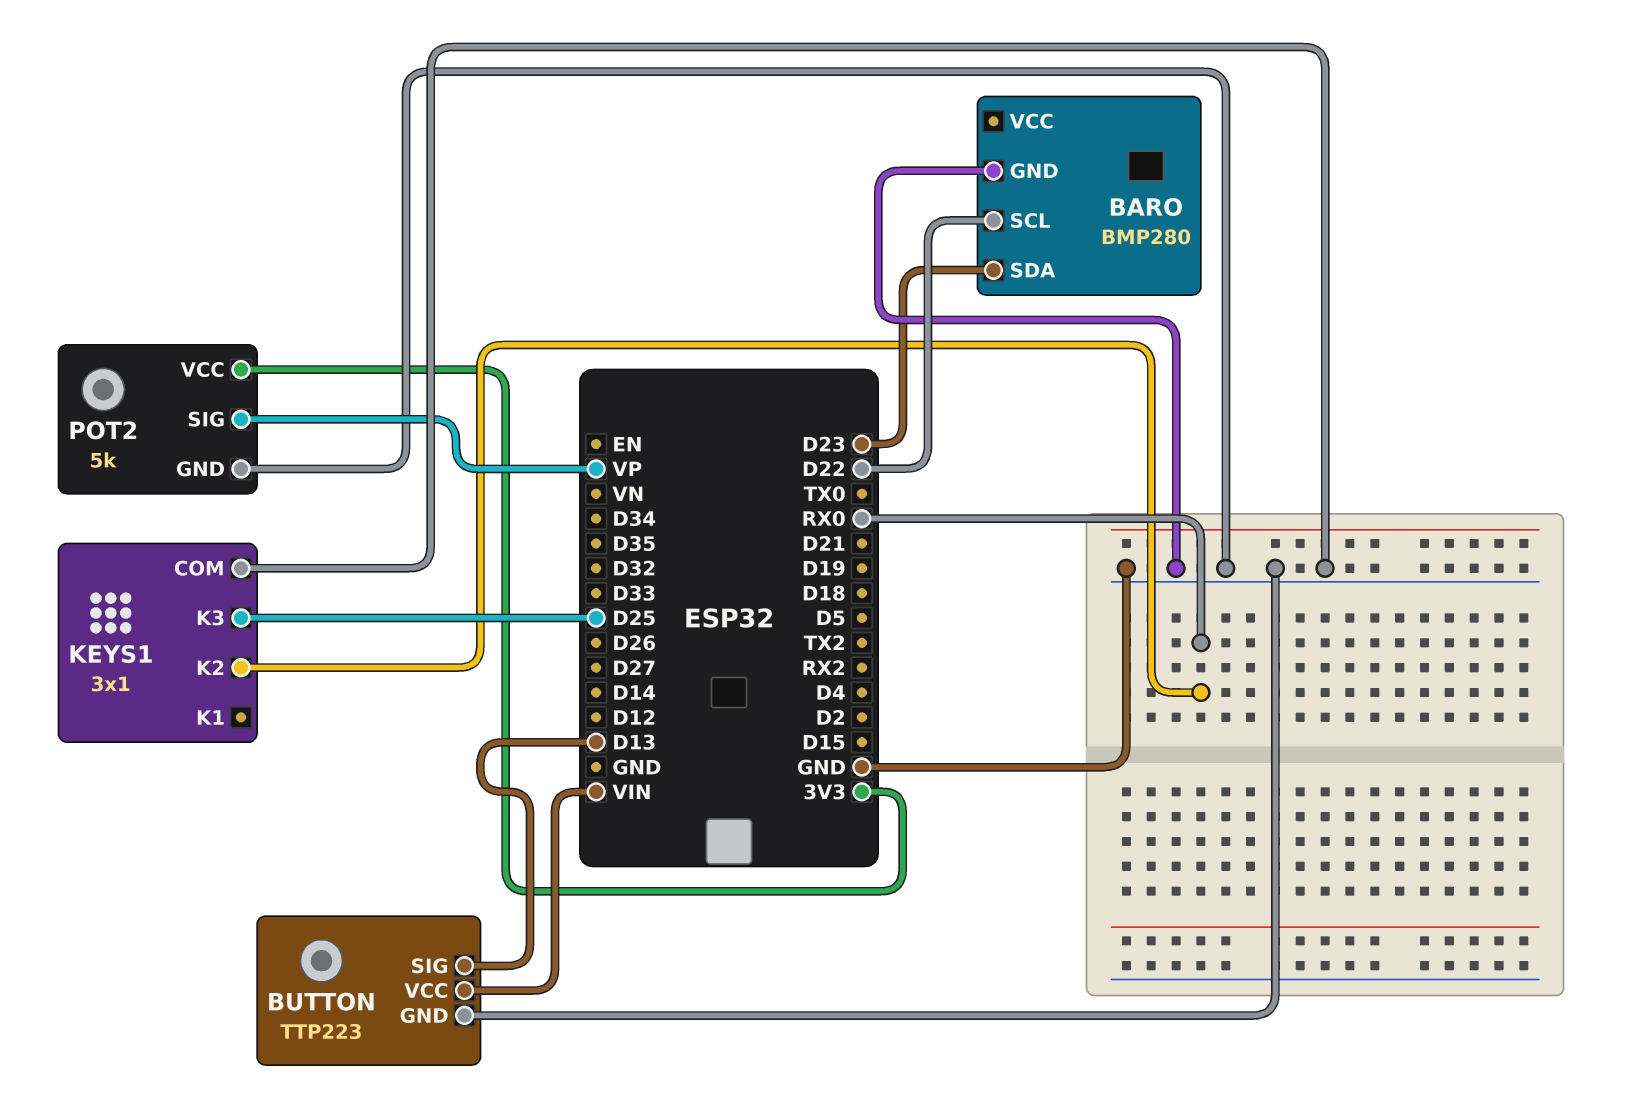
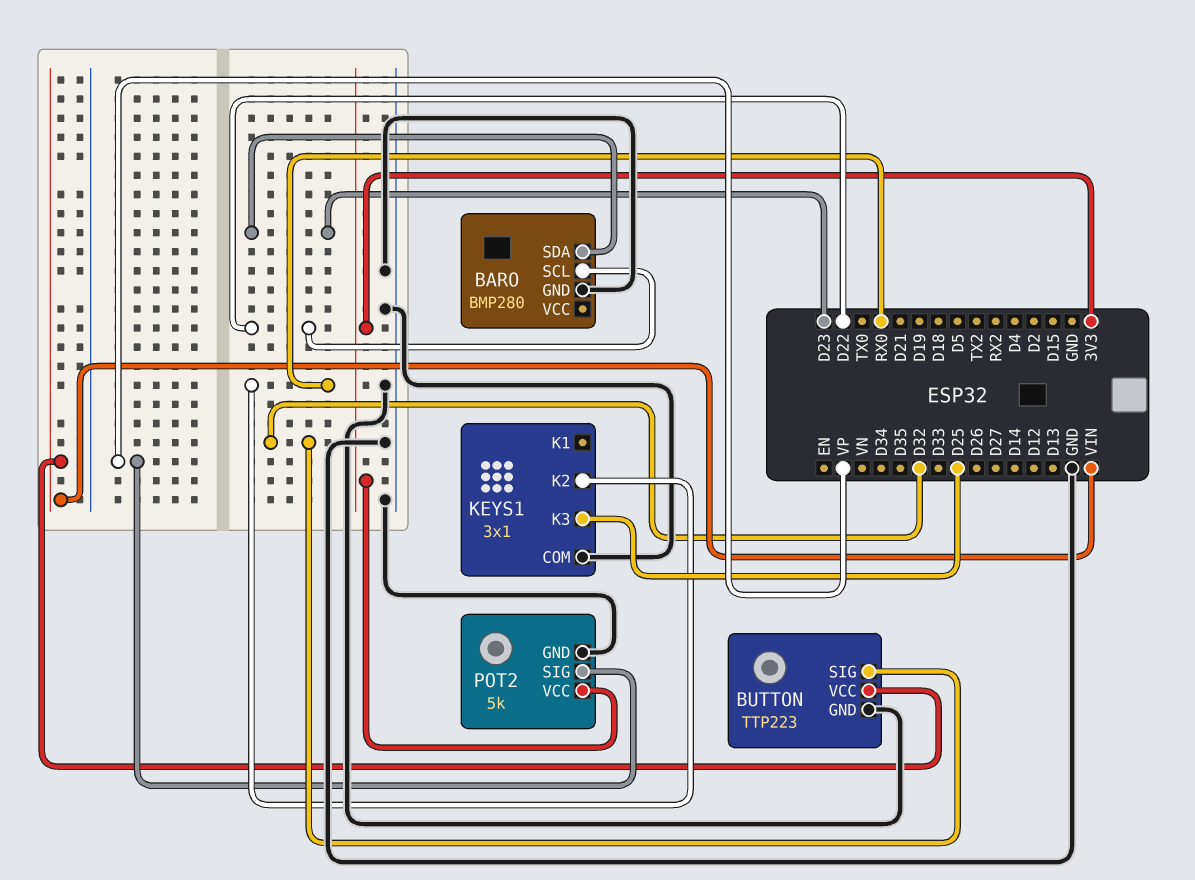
BUTTON pin SIG: D13 -> D32

